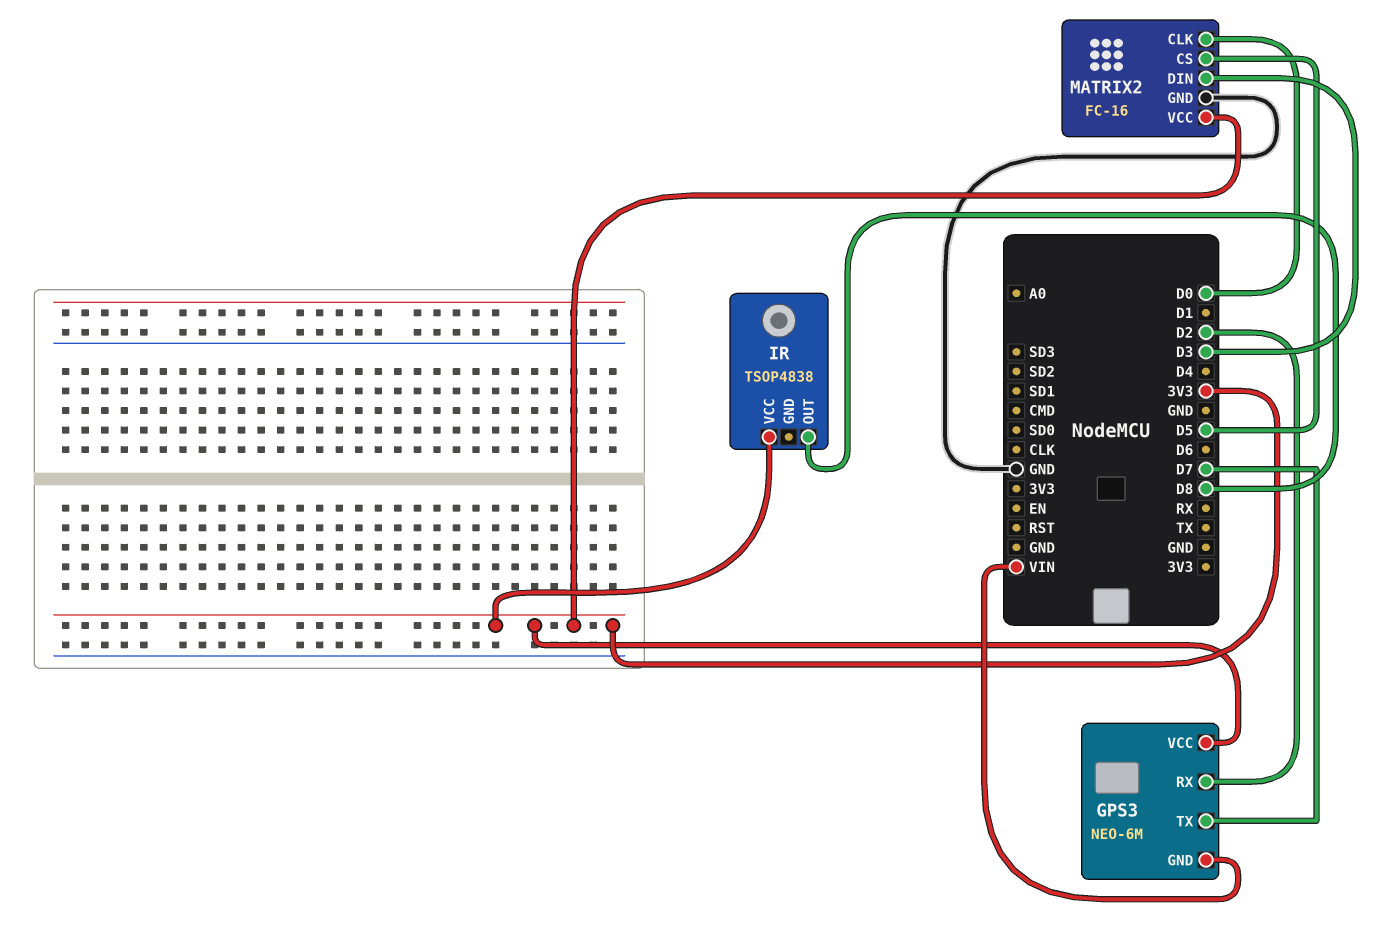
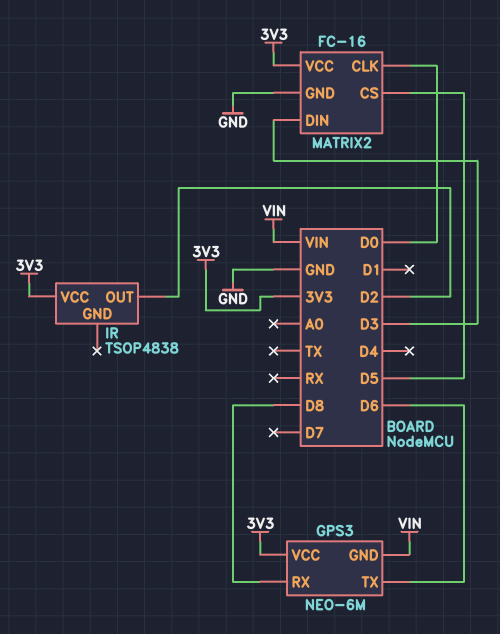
GPS3 pin RX: D2 -> D8
GPS3 pin TX: D7 -> D6
IR pin OUT: D8 -> D2

